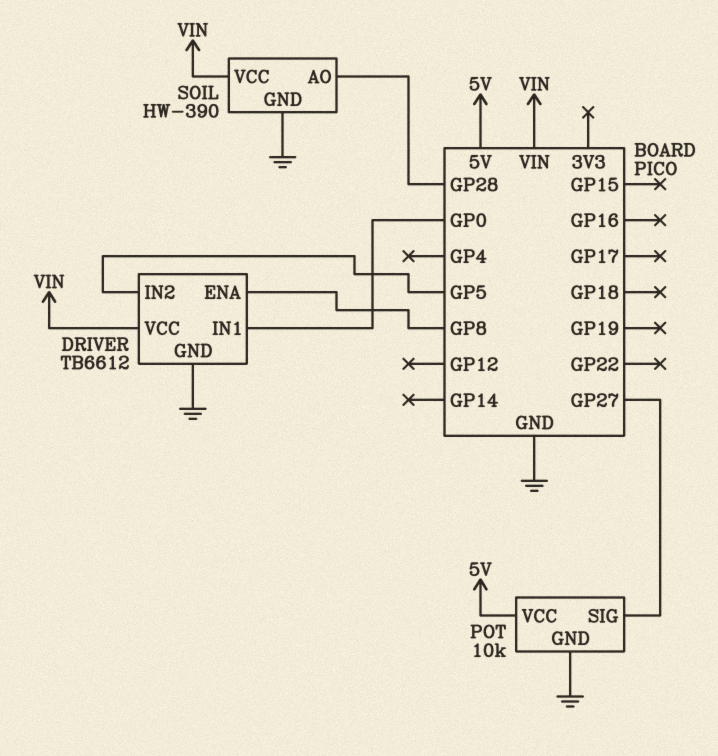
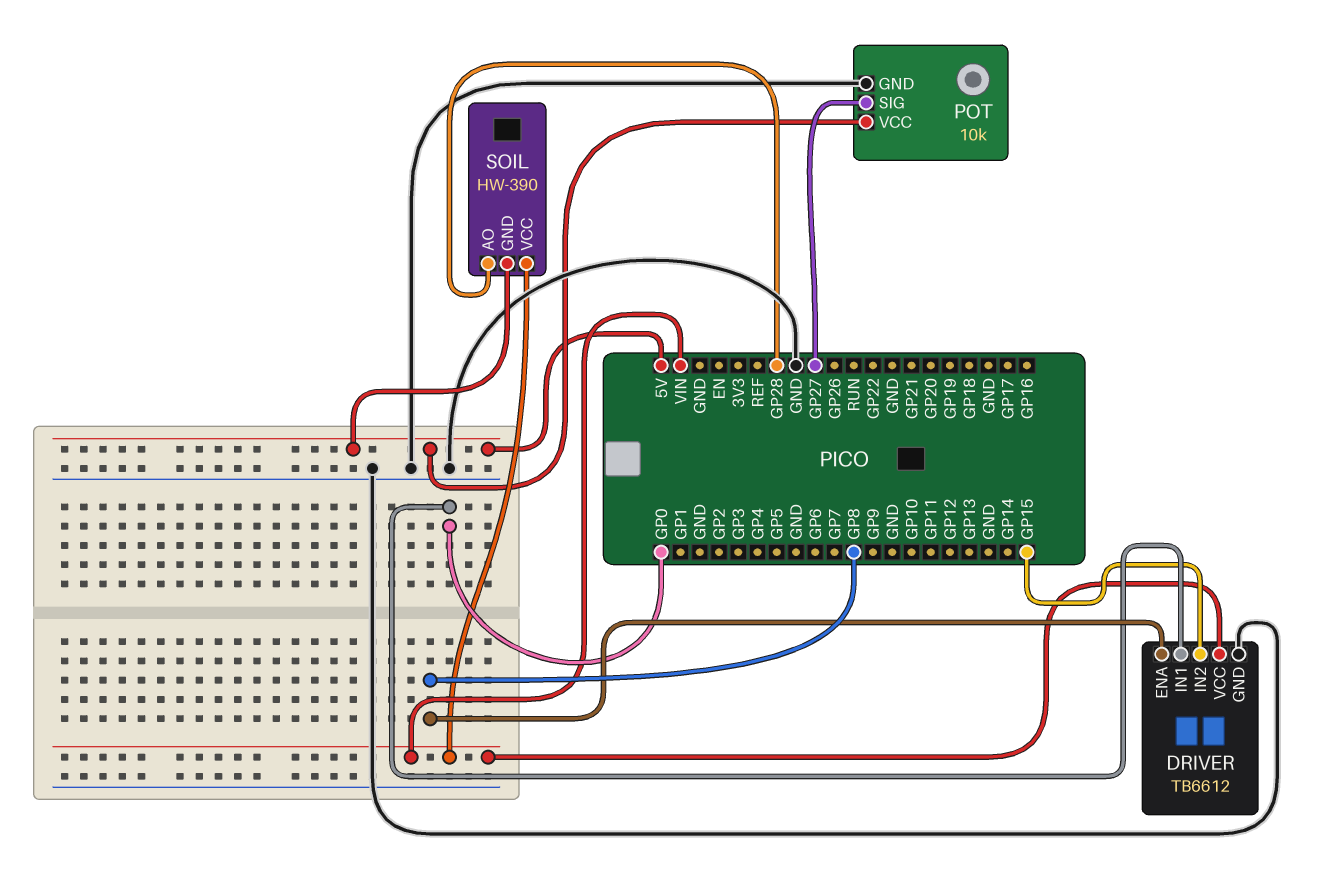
DRIVER pin IN2: GP5 -> GP15
SOIL pin GND: GND -> 5V

